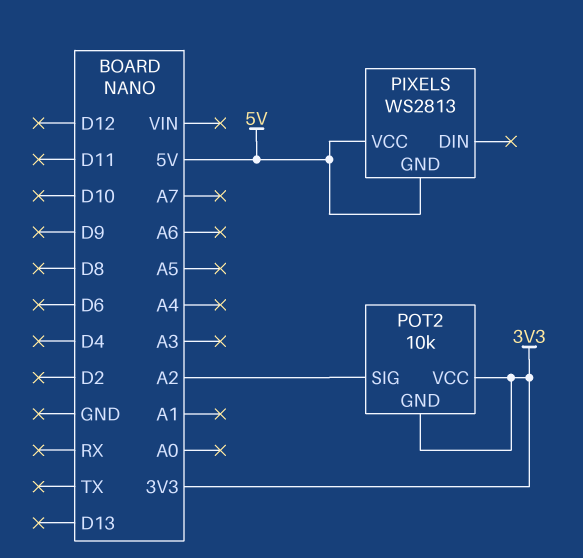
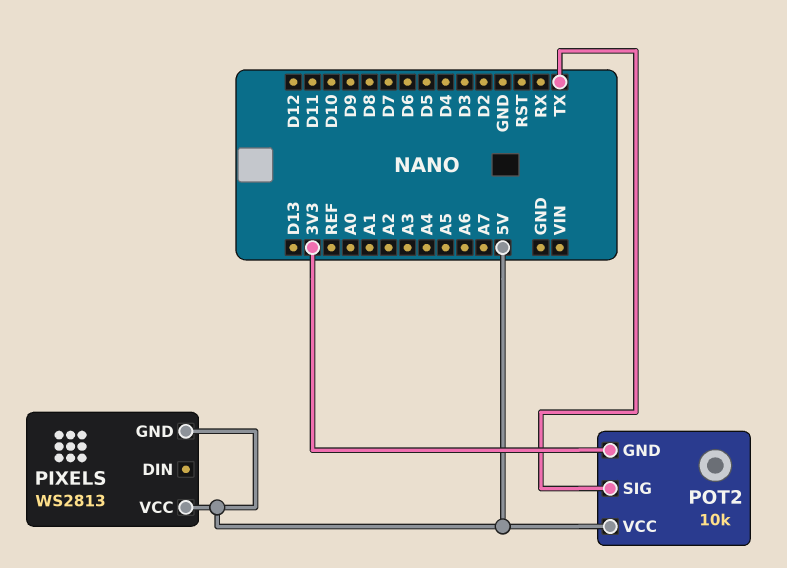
POT2 pin SIG: A2 -> TX
POT2 pin VCC: 3V3 -> 5V

